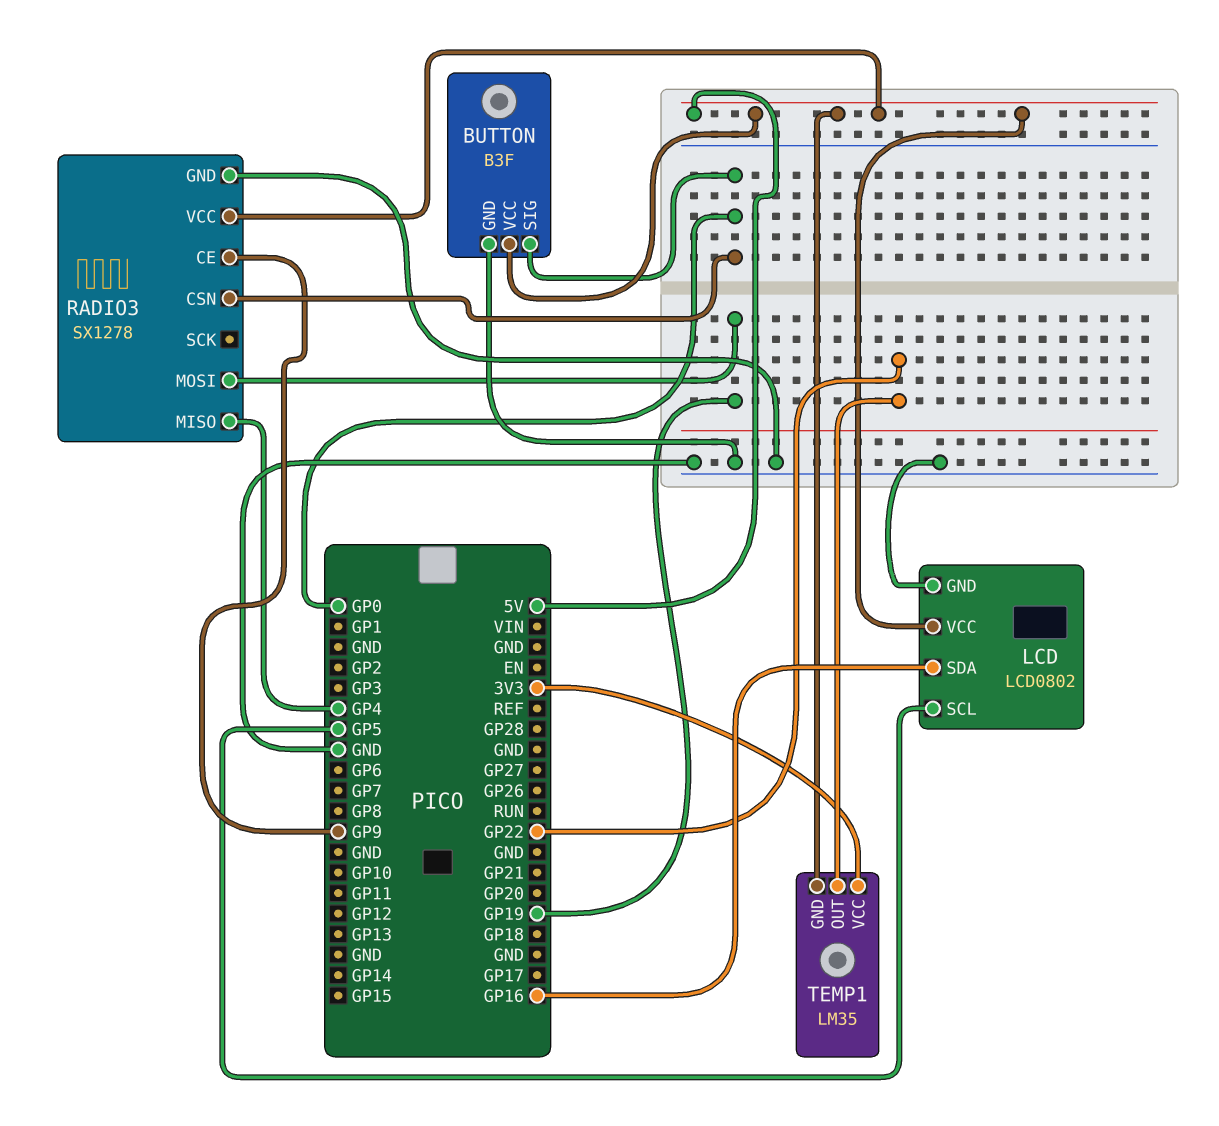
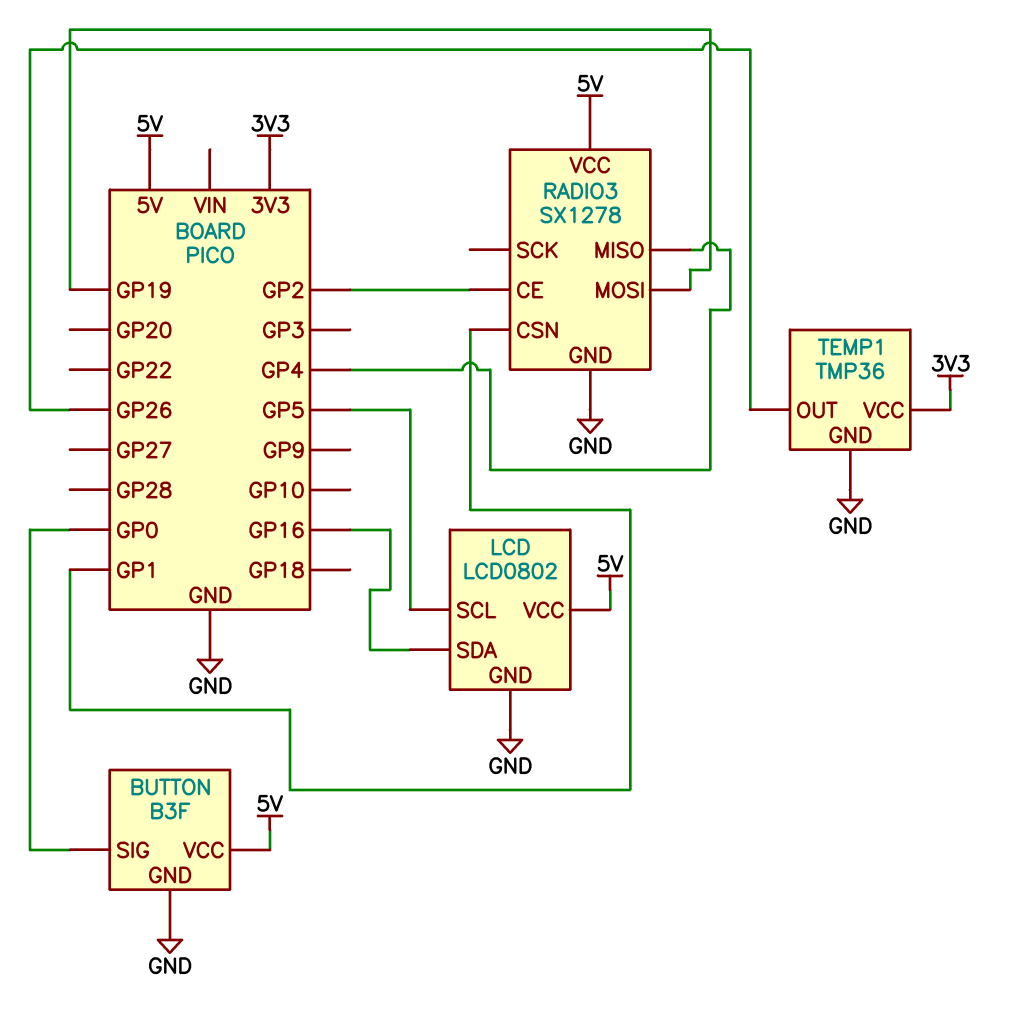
RADIO3 pin CE: GP9 -> GP2
RADIO3 pin CSN: GP0 -> GP1
TEMP1: LM35 -> TMP36
TEMP1 pin GND: 5V -> GND
TEMP1 pin OUT: GP22 -> GP26

